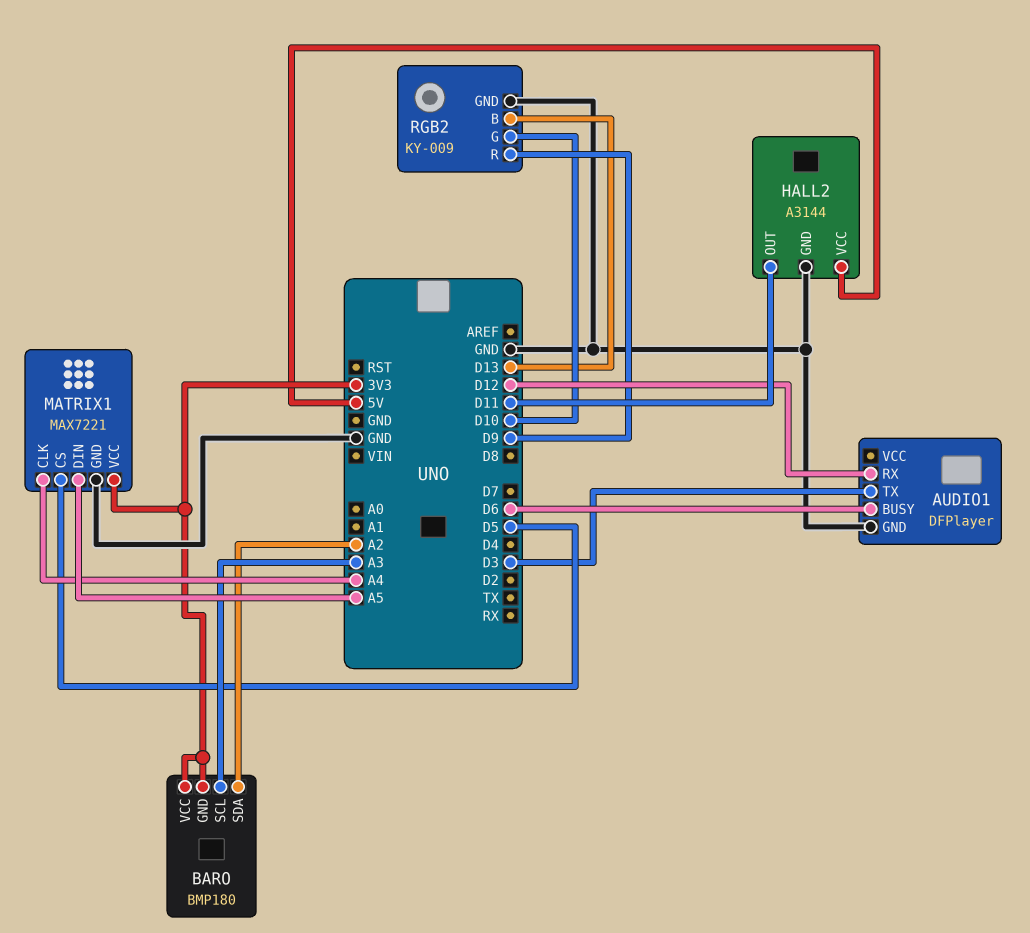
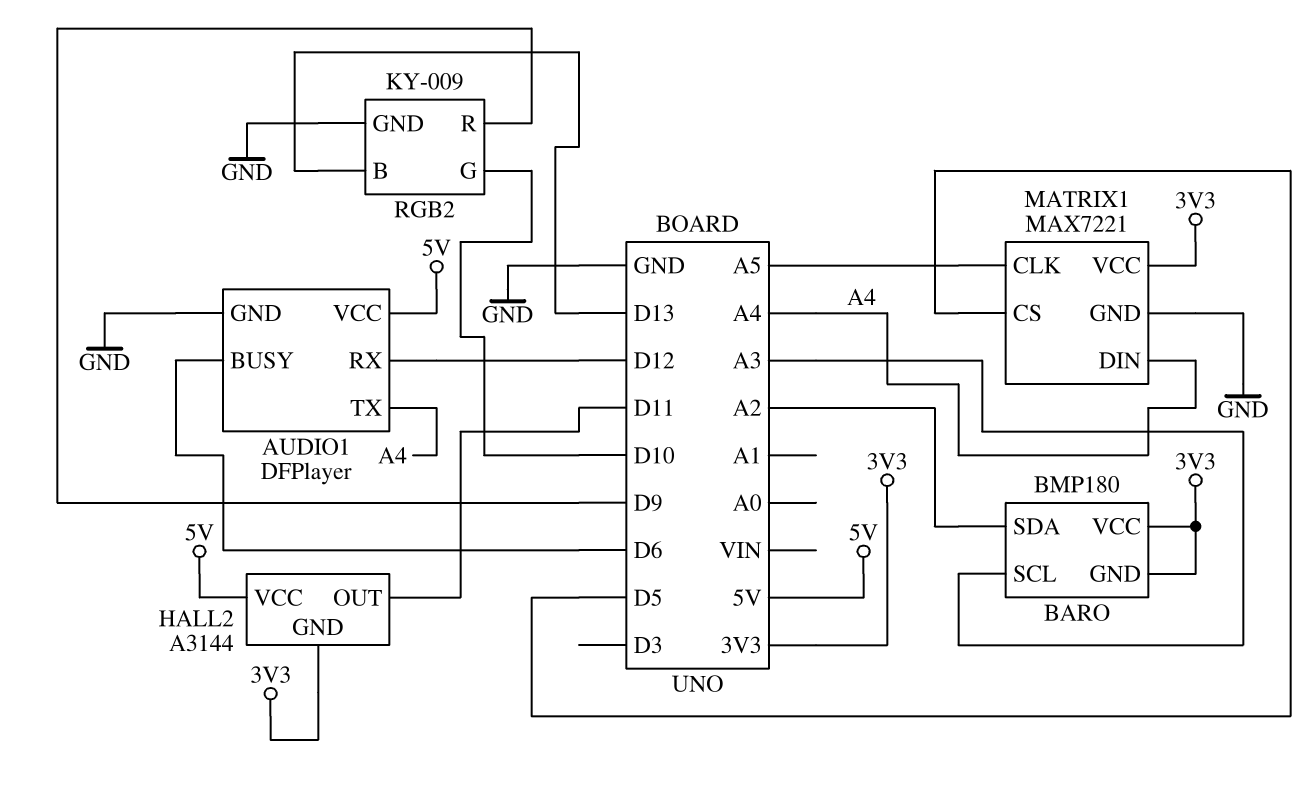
AUDIO1 pin TX: D3 -> A4
AUDIO1 pin VCC: none -> 5V
HALL2 pin GND: GND -> 3V3
MATRIX1 pin CLK: A4 -> A5
MATRIX1 pin DIN: A5 -> A4

